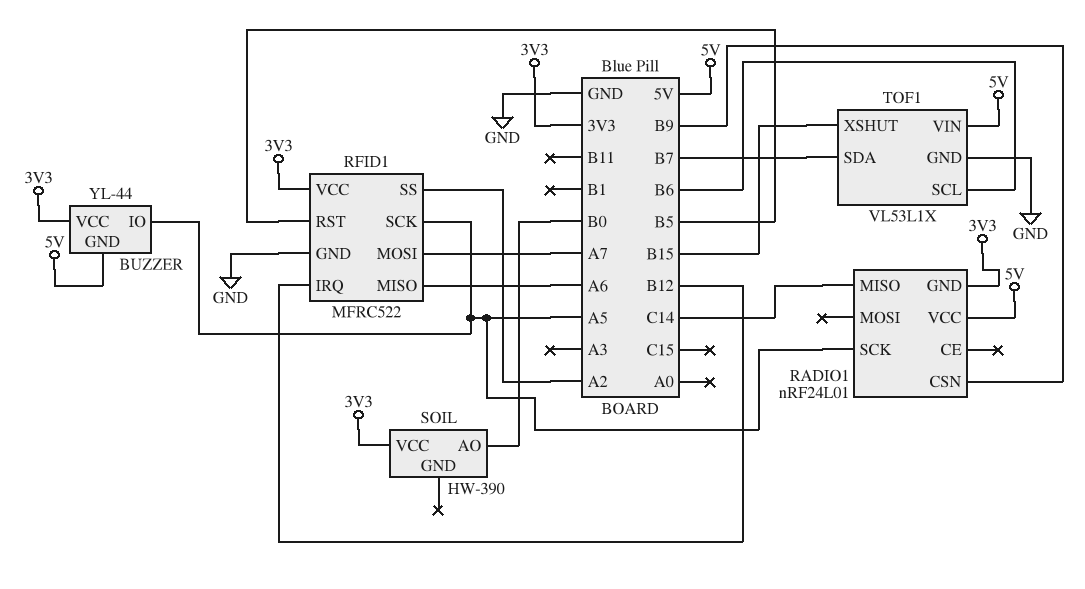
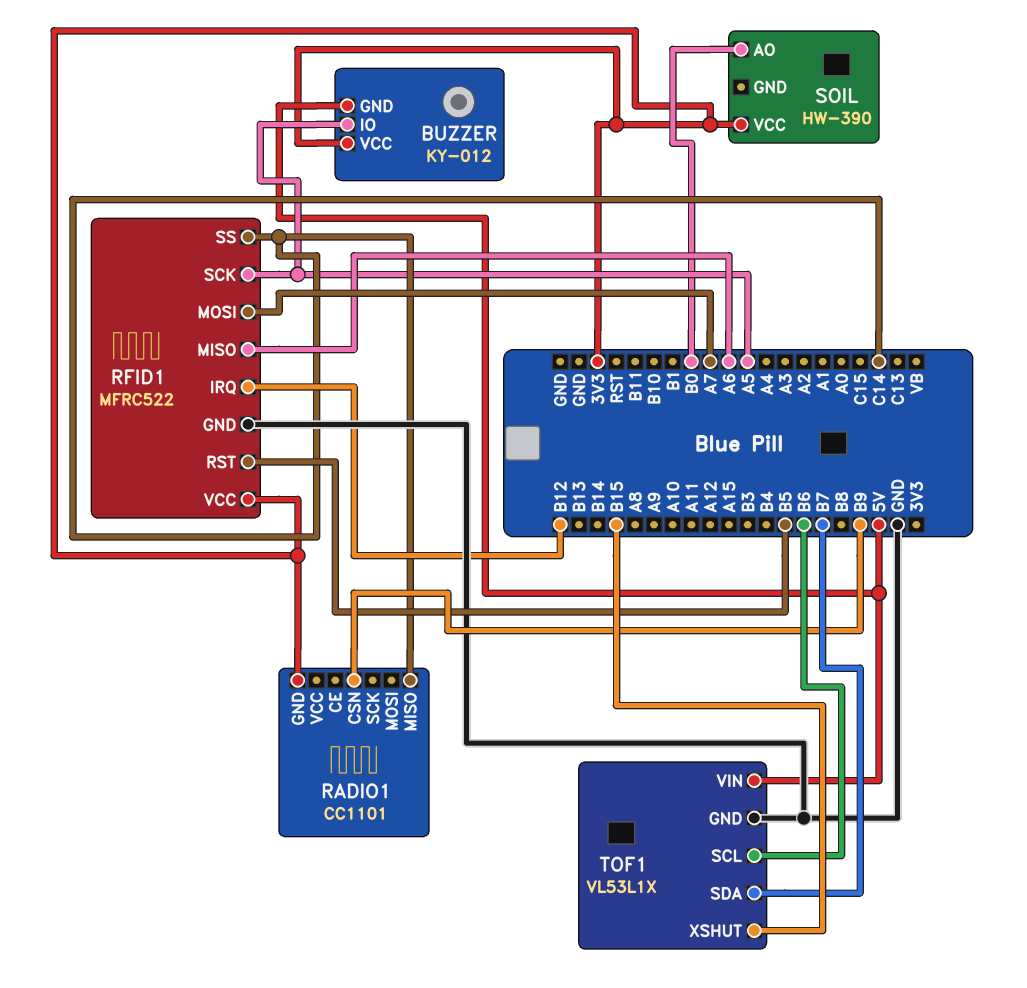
BUZZER: YL-44 -> KY-012
RADIO1: nRF24L01 -> CC1101
RADIO1 pin SCK: A5 -> none
RADIO1 pin VCC: 5V -> none
RFID1 pin SS: A2 -> C14

